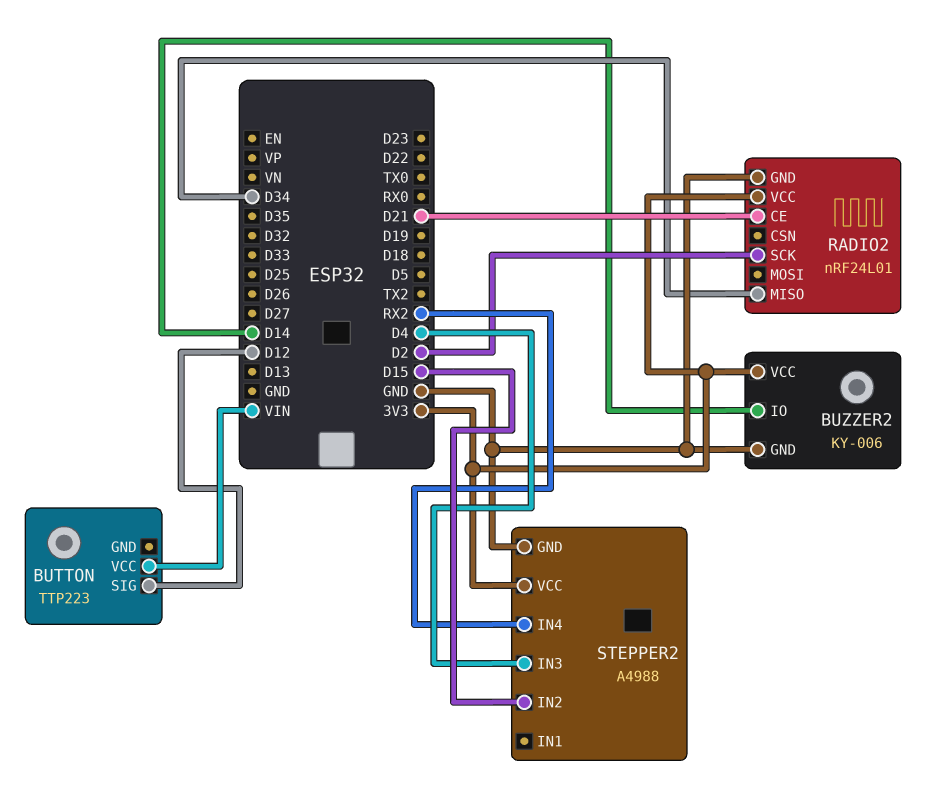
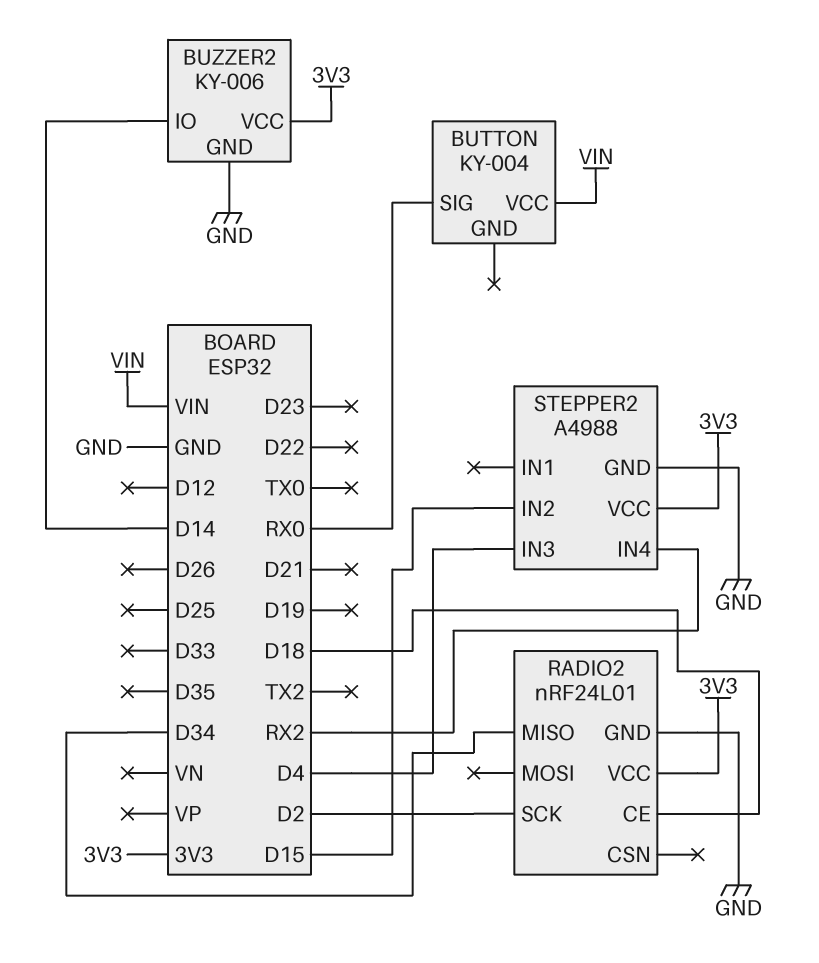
BUTTON: TTP223 -> KY-004
BUTTON pin SIG: D12 -> RX0
RADIO2 pin CE: D21 -> D18

